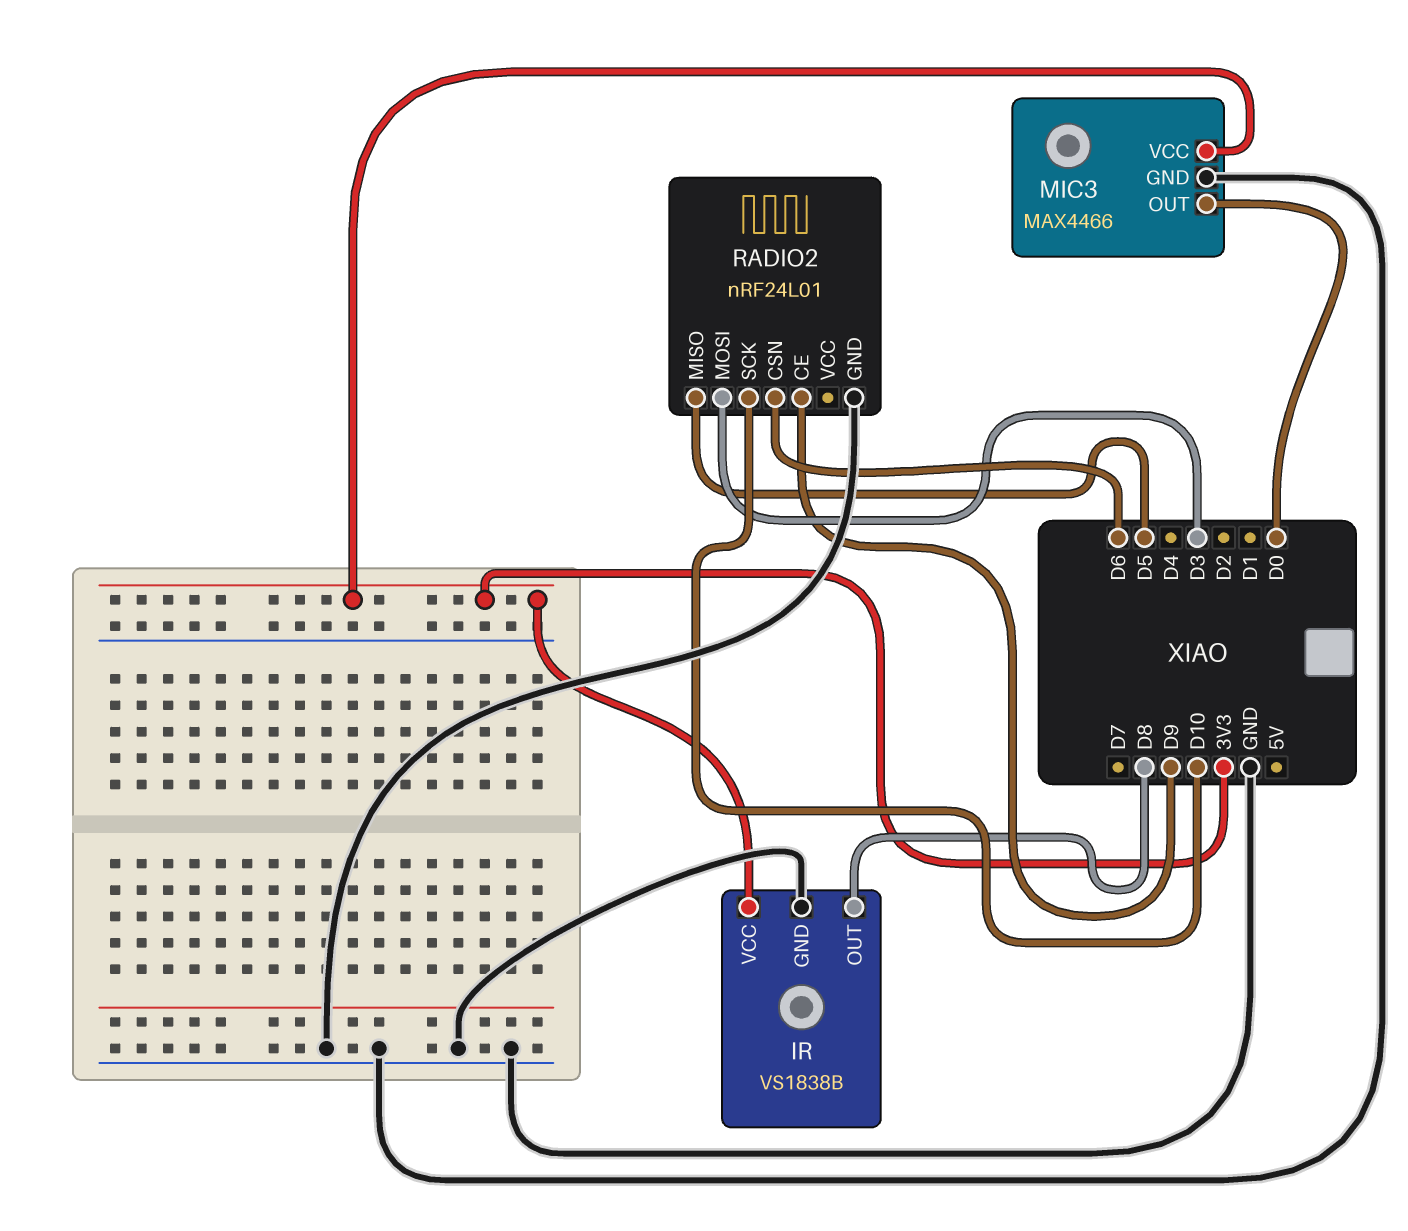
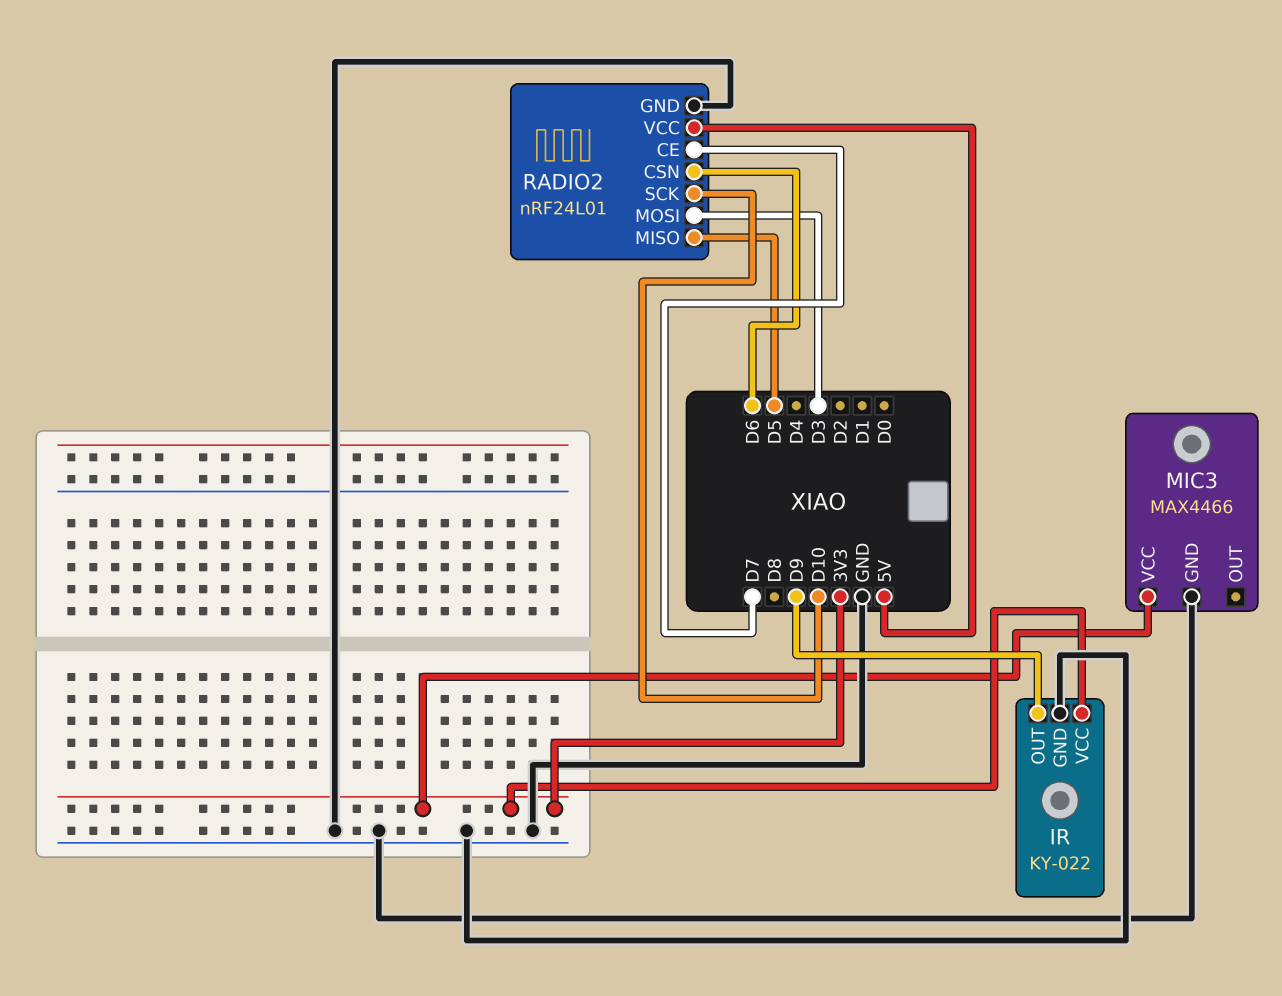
IR: VS1838B -> KY-022
IR pin OUT: D8 -> D9
MIC3 pin OUT: D0 -> none
RADIO2 pin CE: D9 -> D7
RADIO2 pin VCC: none -> 5V

